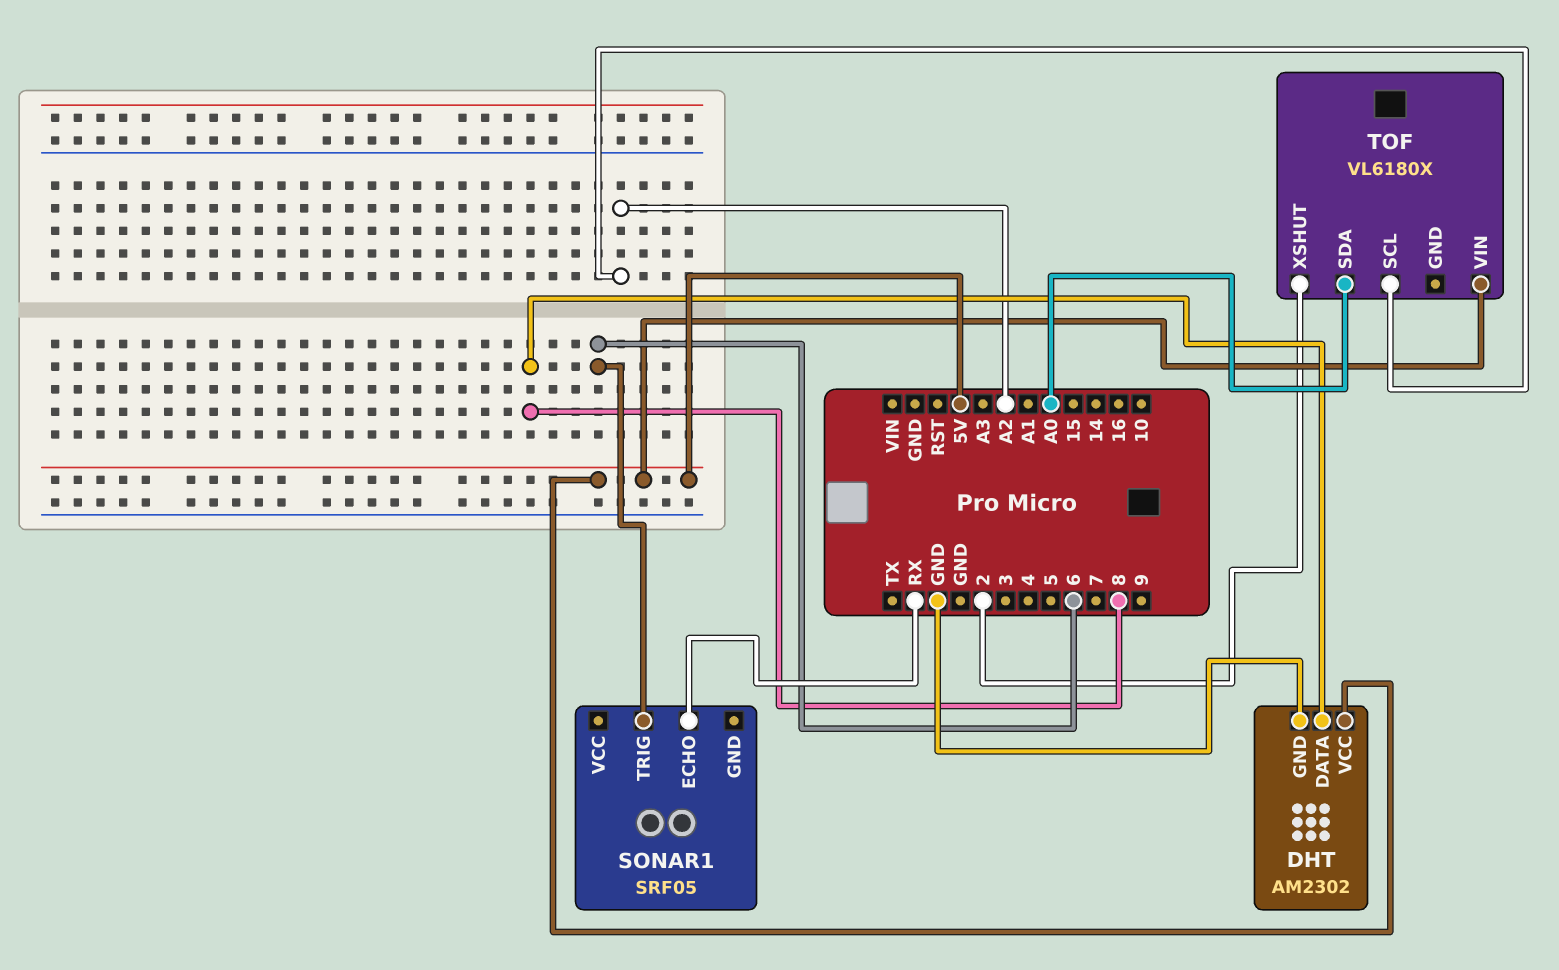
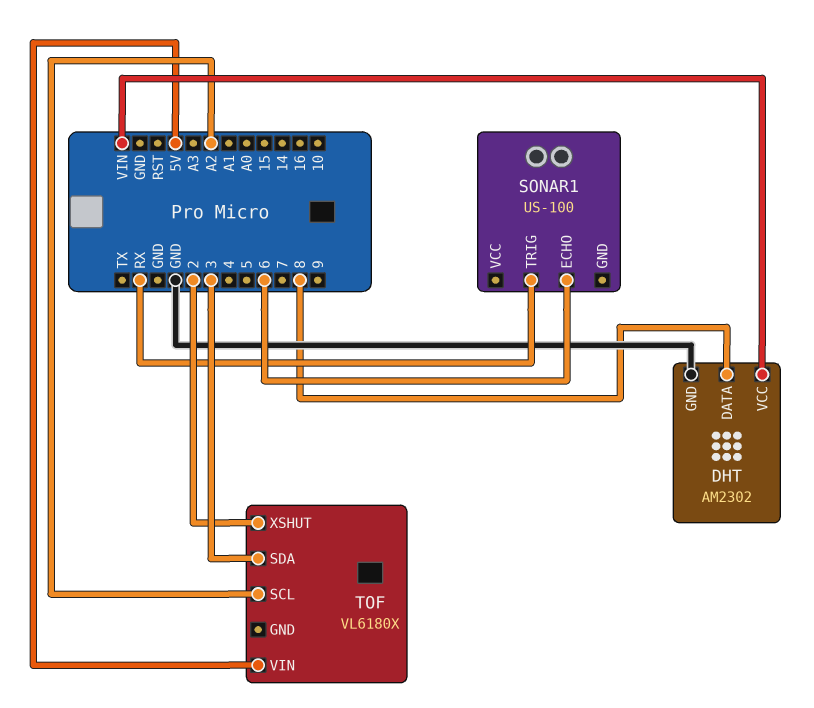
DHT pin VCC: 5V -> VIN
SONAR1: SRF05 -> US-100
SONAR1 pin ECHO: RX -> 6
SONAR1 pin TRIG: 6 -> RX
TOF pin SDA: A0 -> 3

